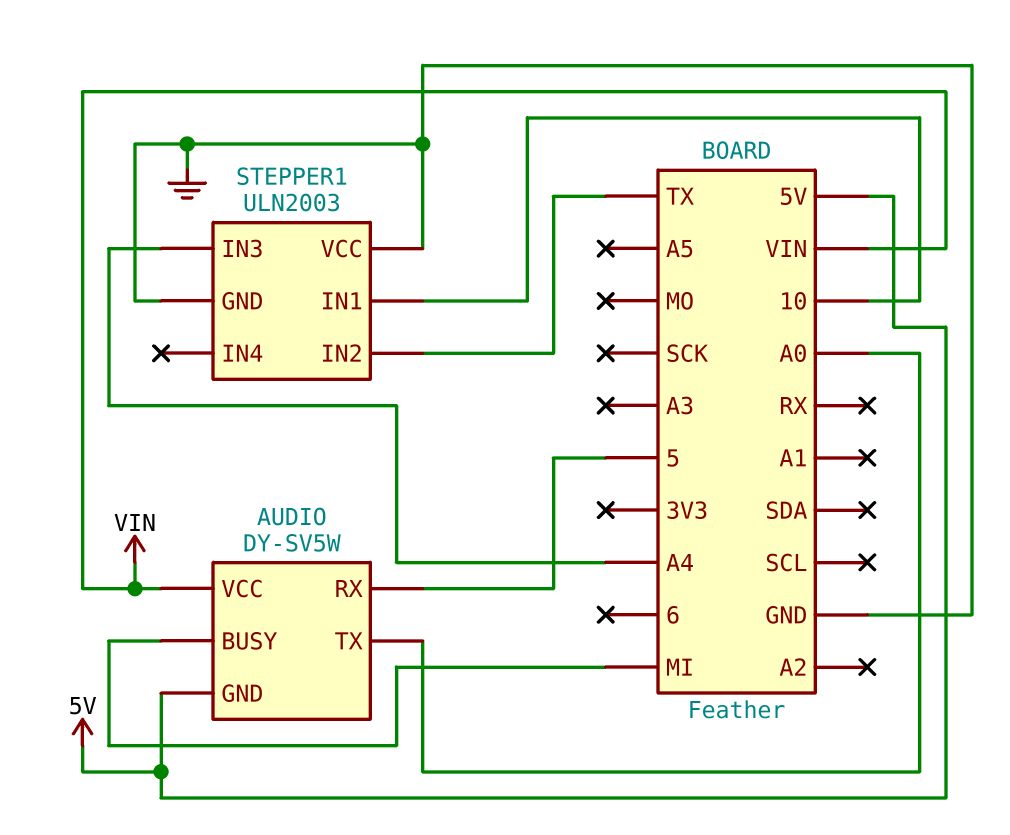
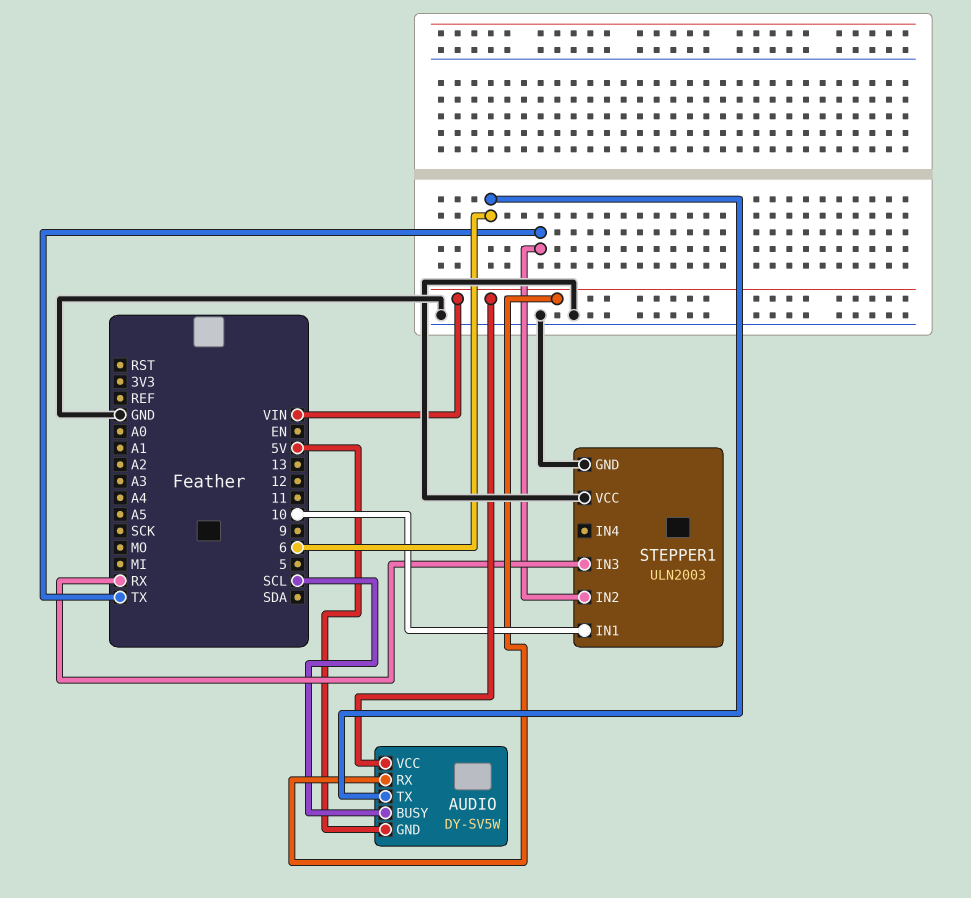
AUDIO pin BUSY: MI -> SCL
AUDIO pin RX: 5 -> VIN
AUDIO pin TX: A0 -> 6
STEPPER1 pin IN3: A4 -> RX

